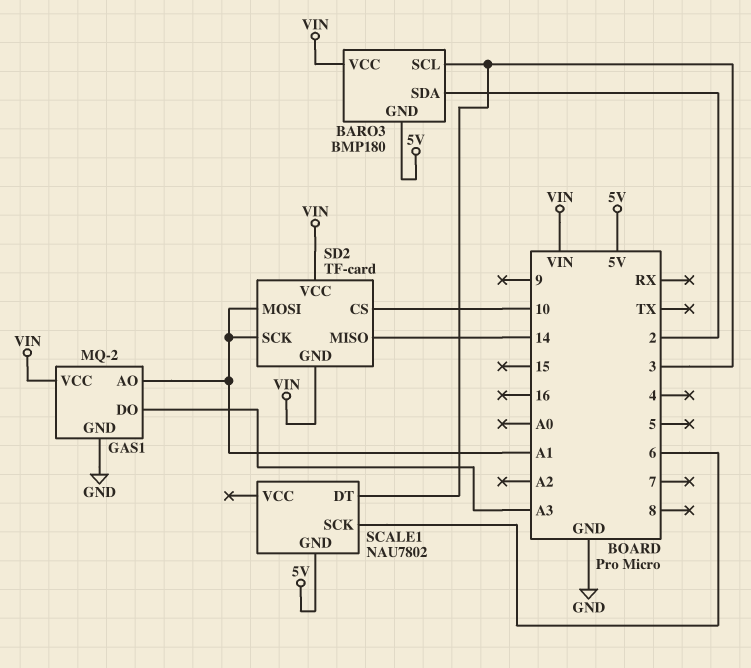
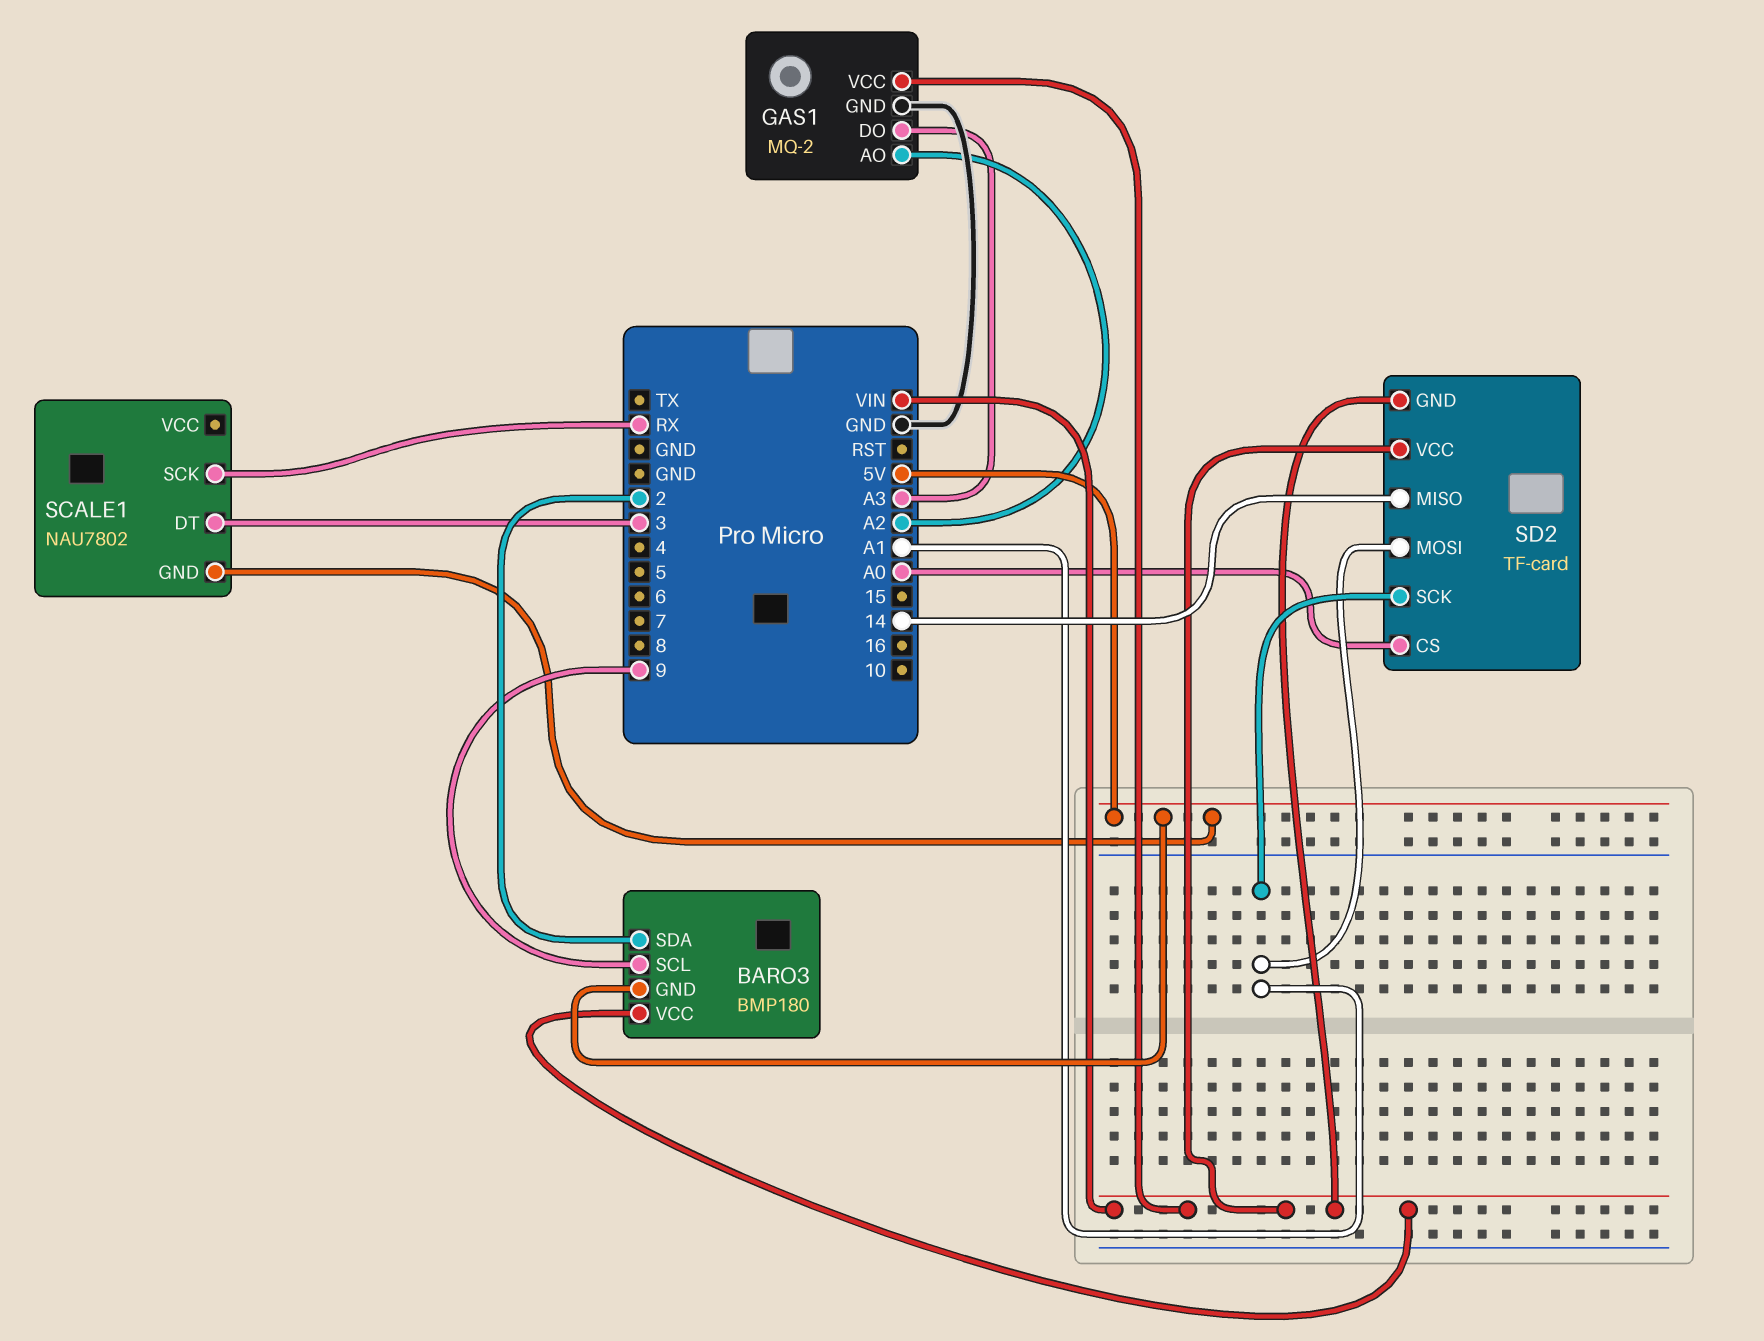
BARO3 pin SCL: 3 -> 9
GAS1 pin AO: A1 -> A2
SCALE1 pin SCK: 6 -> RX
SD2 pin CS: 10 -> A0

